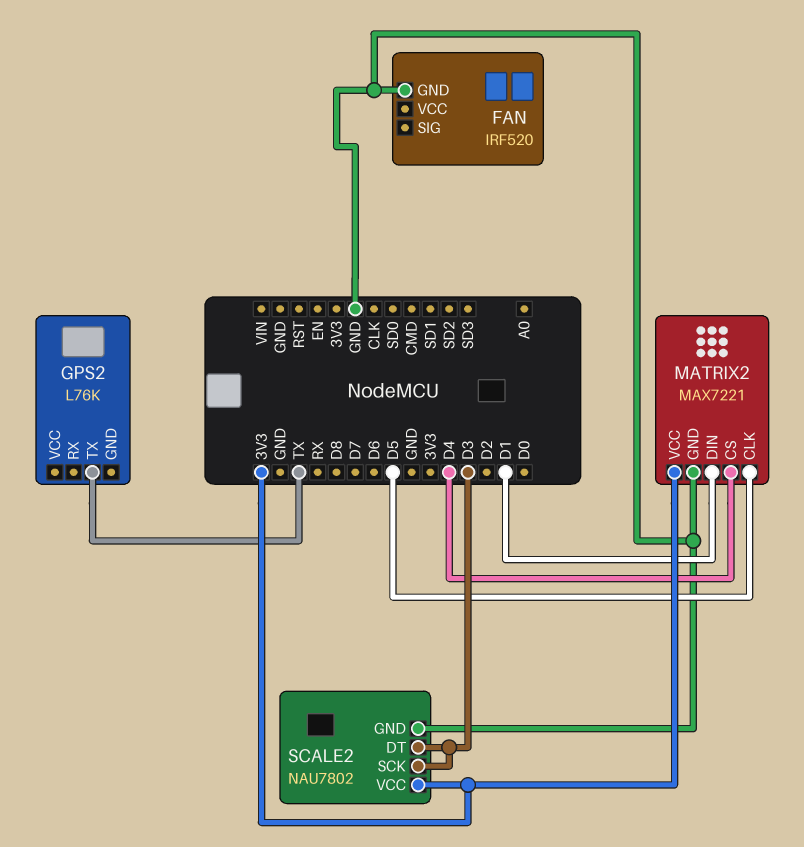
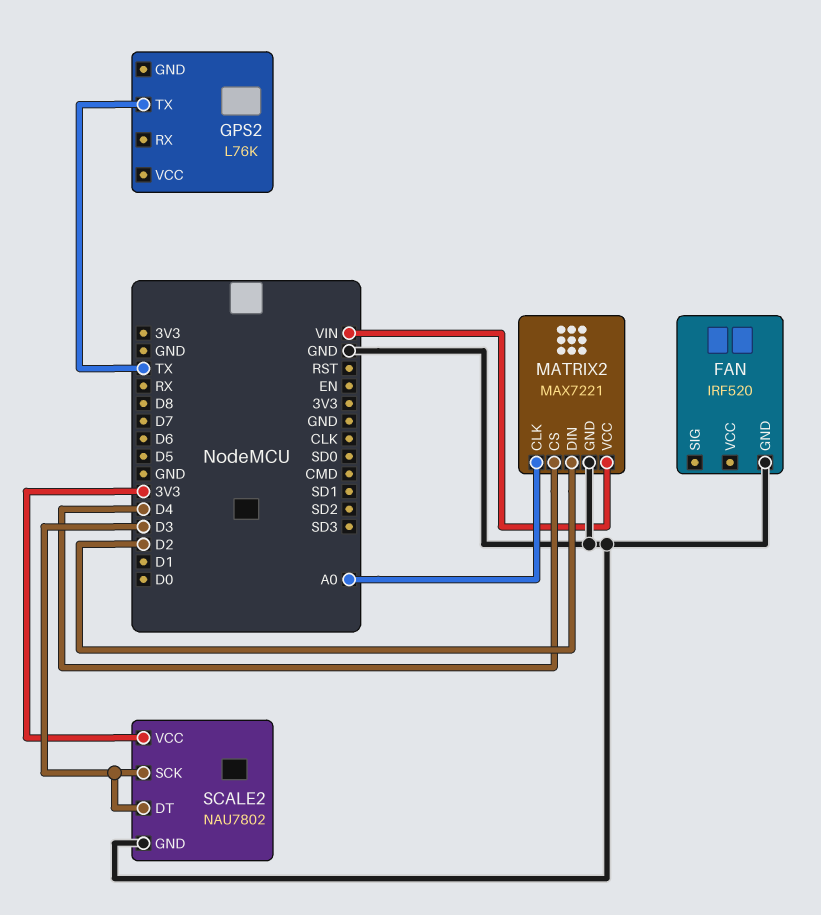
MATRIX2 pin CLK: D5 -> A0
MATRIX2 pin DIN: D1 -> D2
MATRIX2 pin VCC: 3V3 -> VIN

